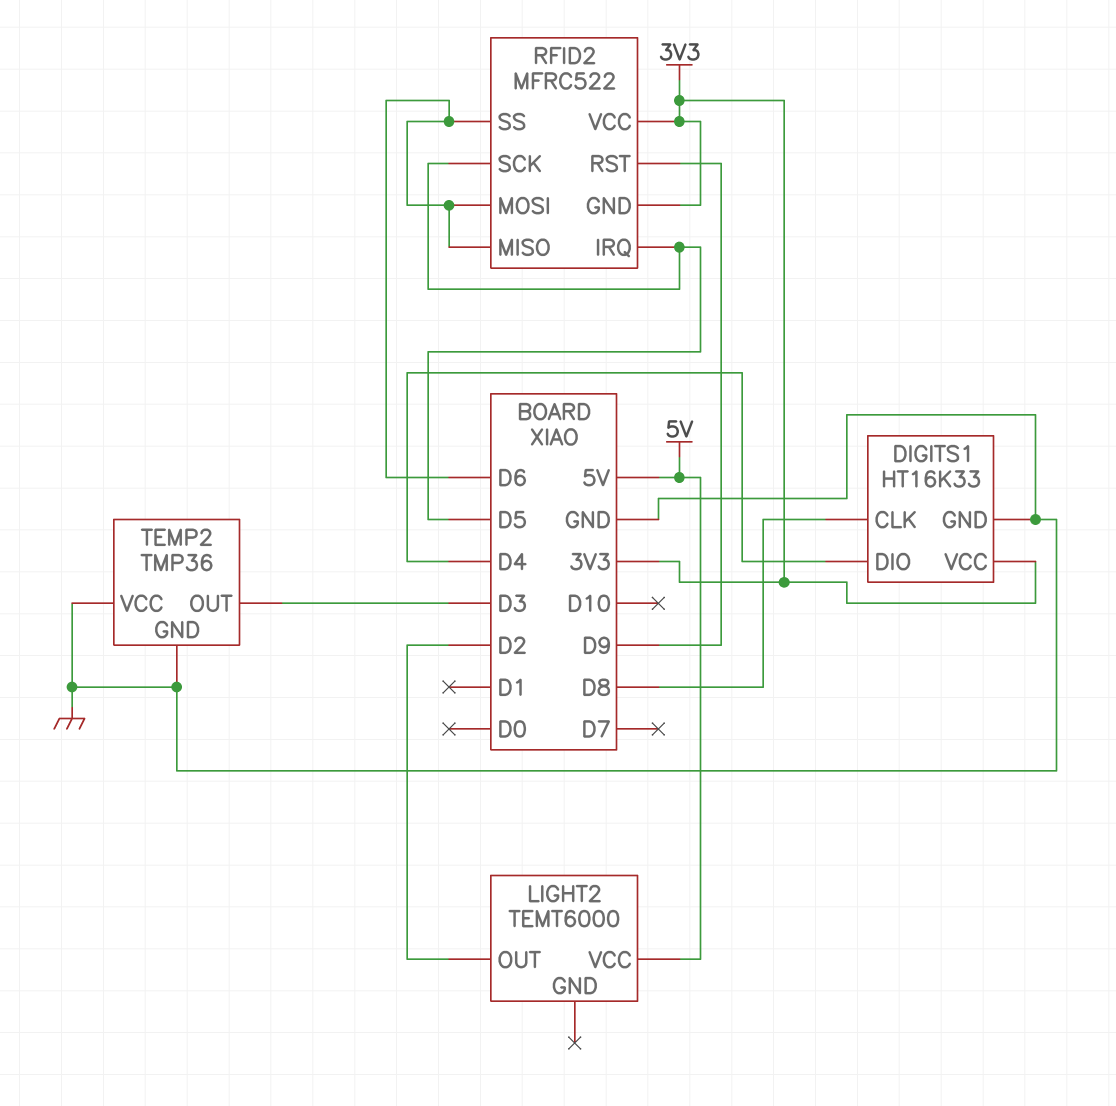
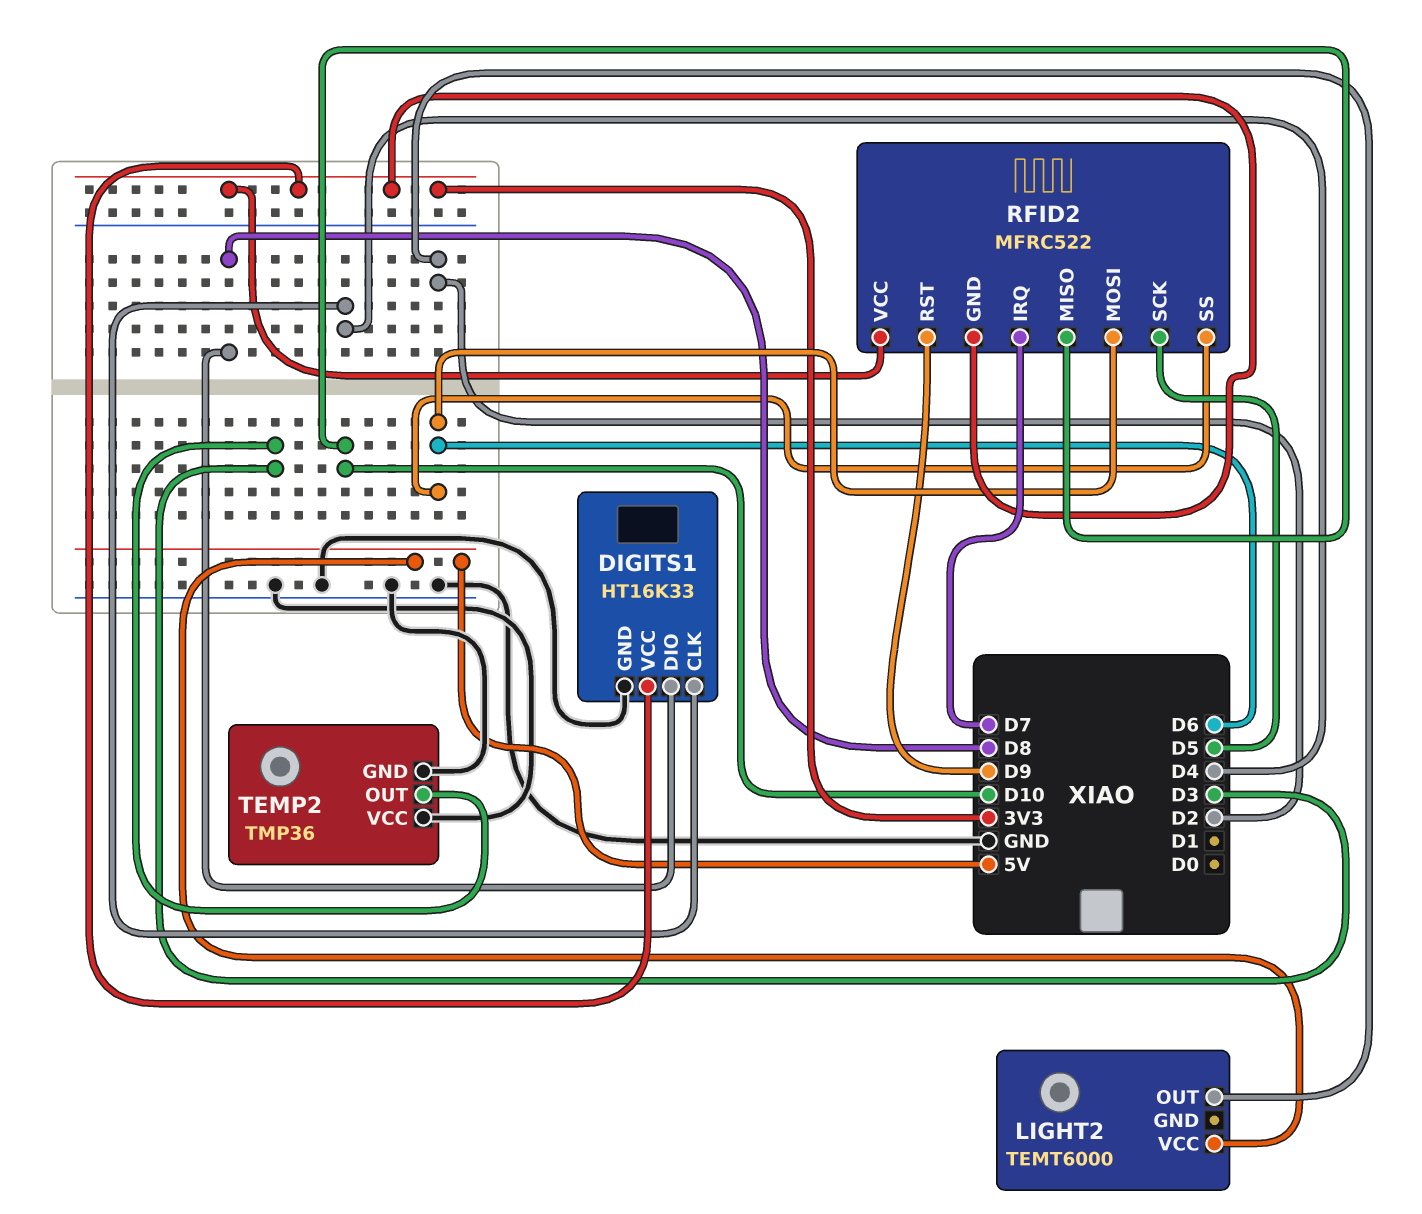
DIGITS1 pin CLK: D8 -> D4
DIGITS1 pin DIO: D4 -> D8
RFID2 pin IRQ: D5 -> D7
RFID2 pin MISO: D6 -> D10

